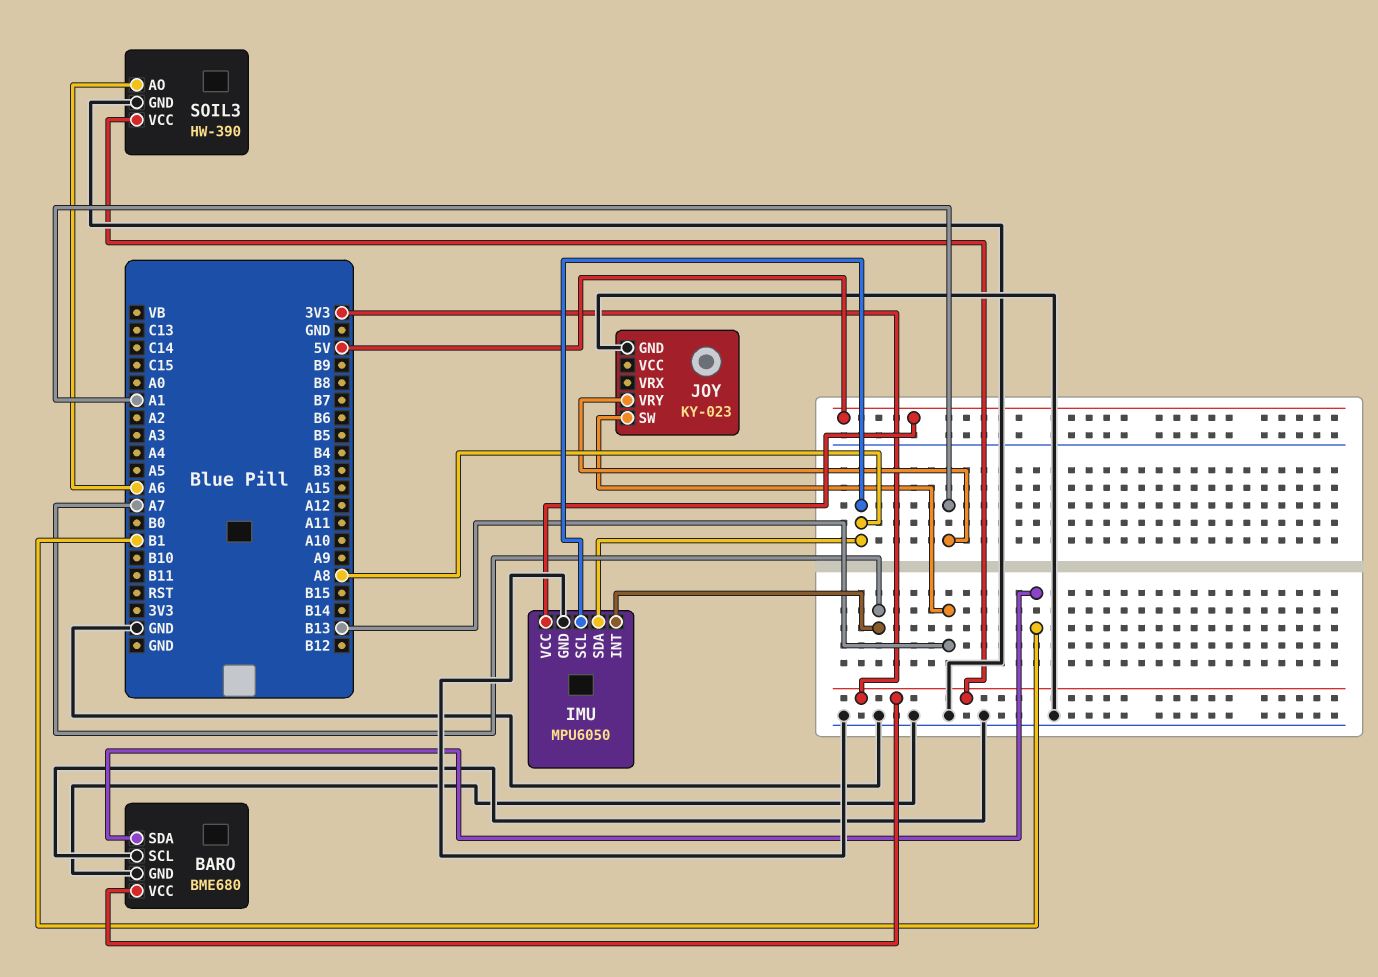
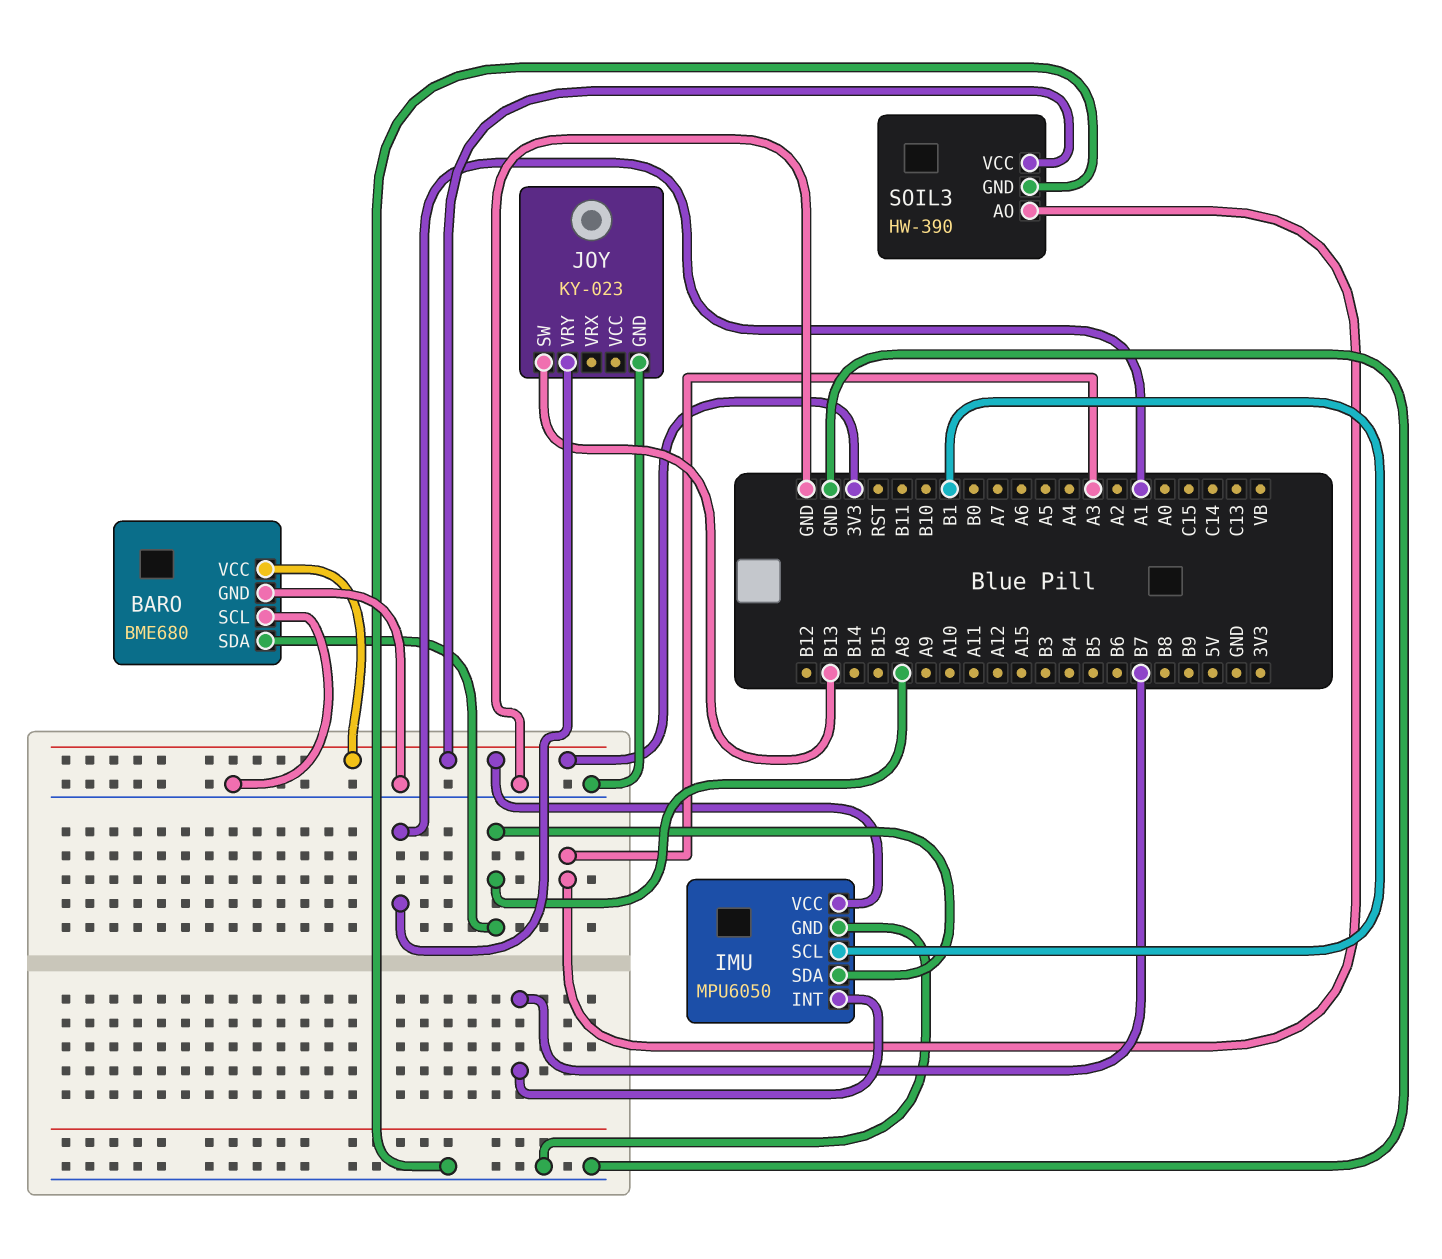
BARO pin SDA: B1 -> A8
IMU pin INT: A7 -> B7
IMU pin SCL: A8 -> B1
IMU pin VCC: 5V -> 3V3
SOIL3 pin AO: A6 -> A3

